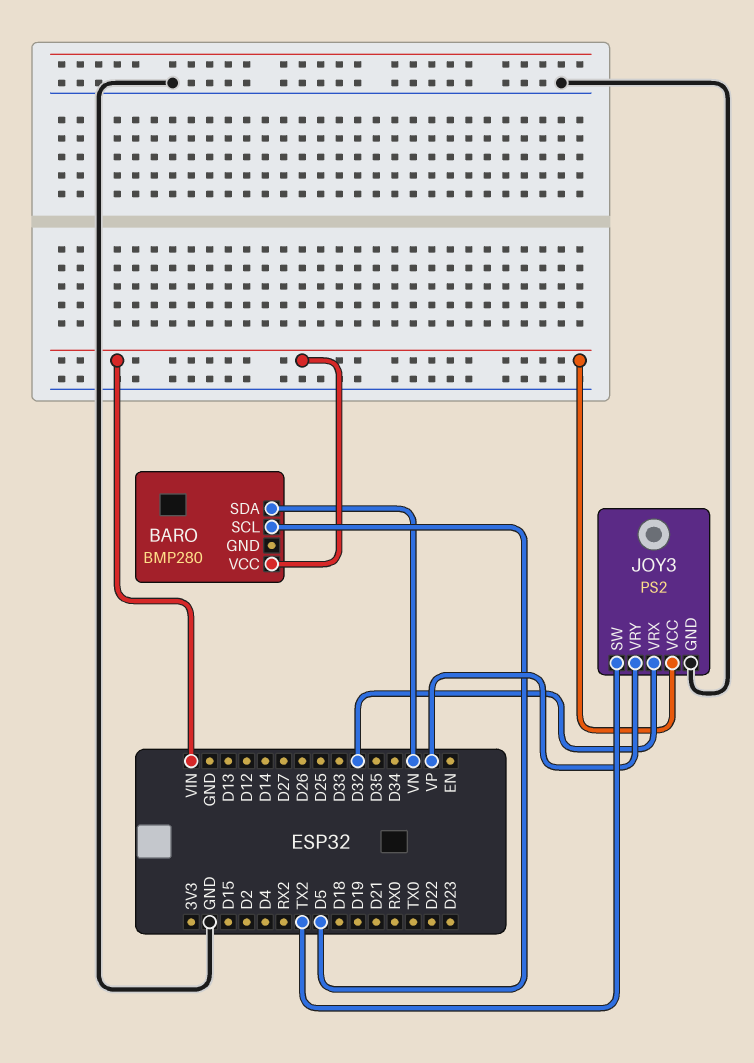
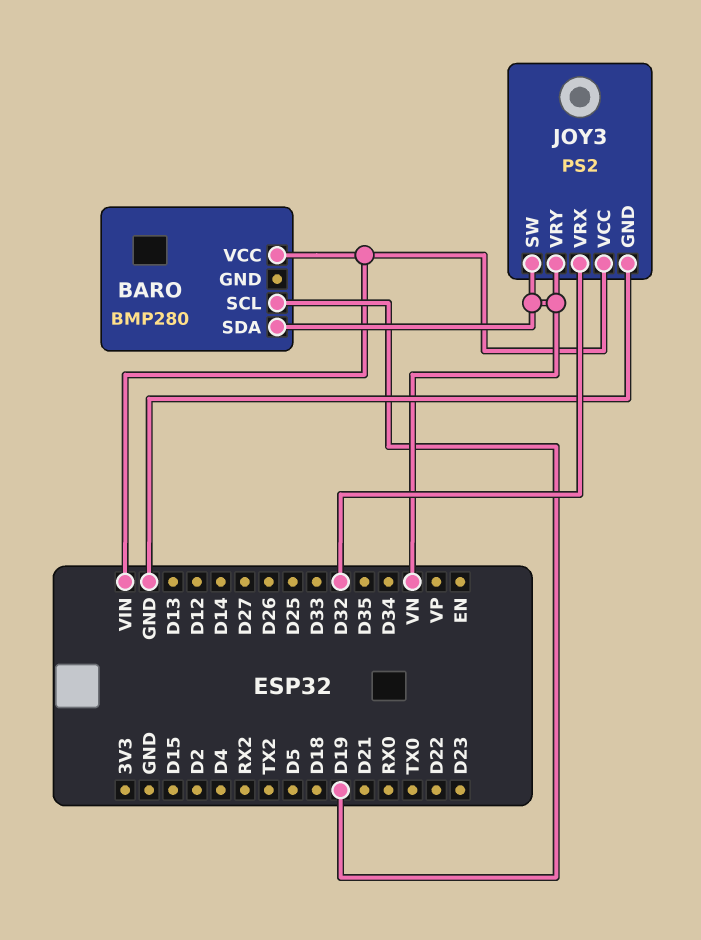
BARO pin SCL: D5 -> D19
JOY3 pin SW: TX2 -> VN
JOY3 pin VRY: VP -> VN

